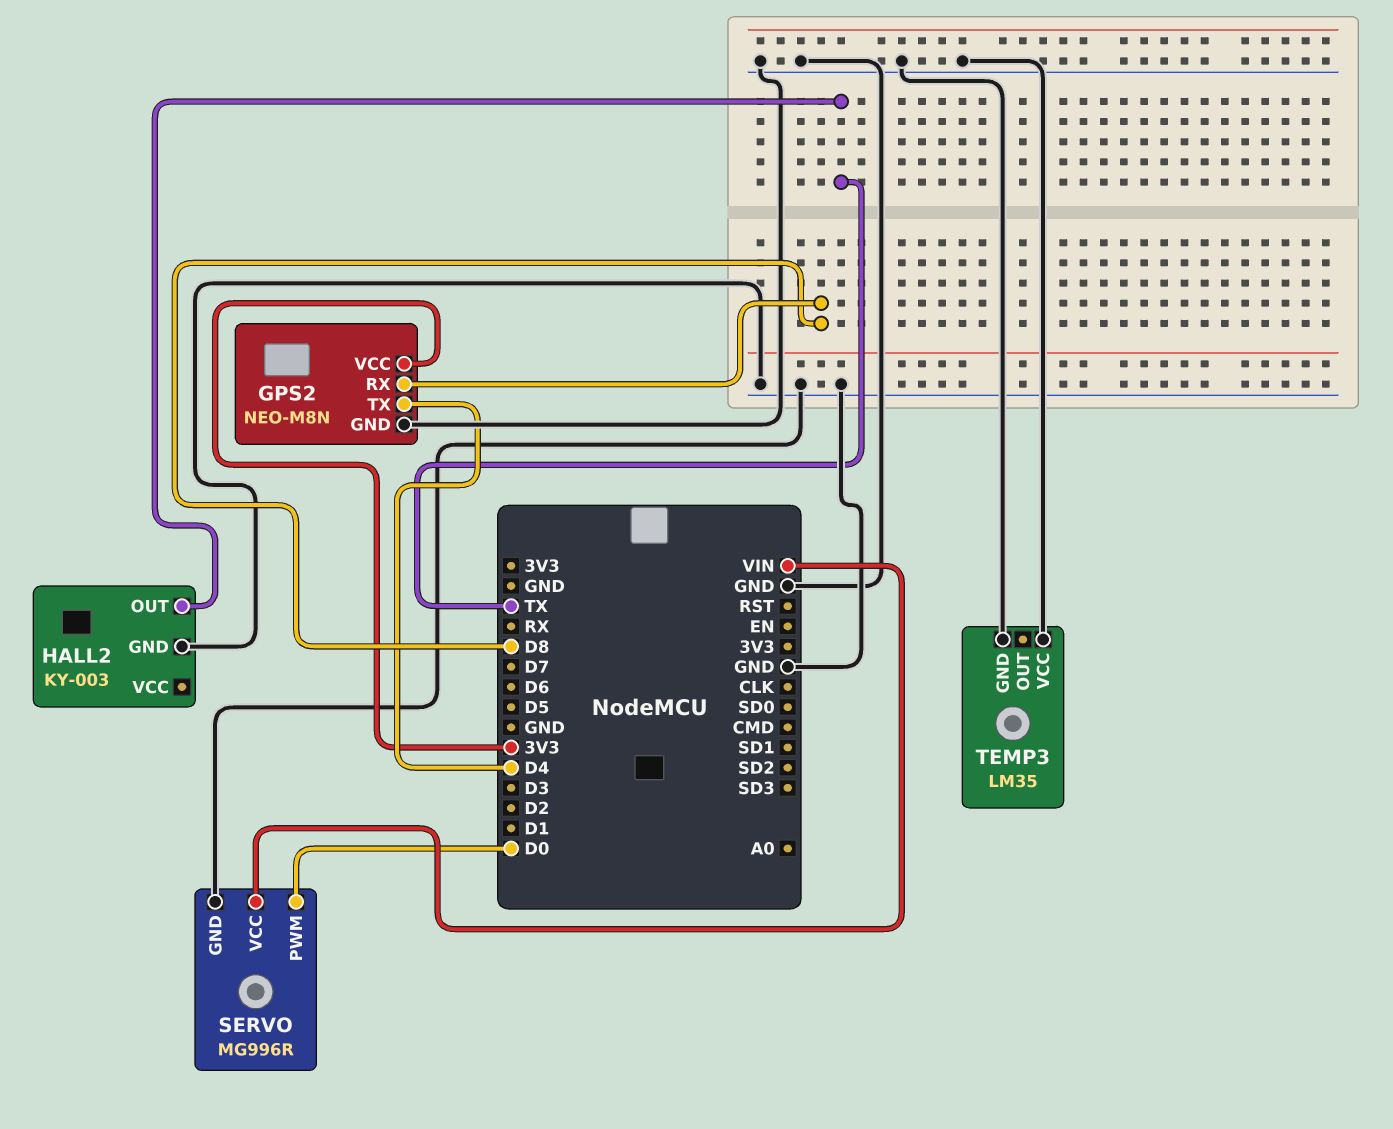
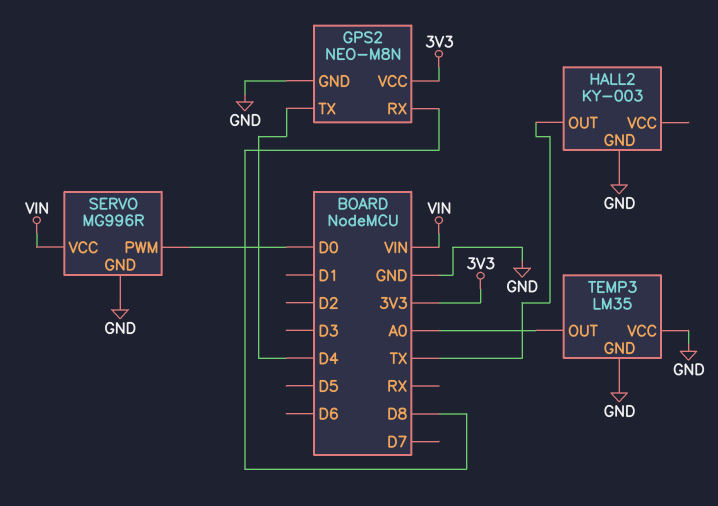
TEMP3 pin OUT: none -> A0

